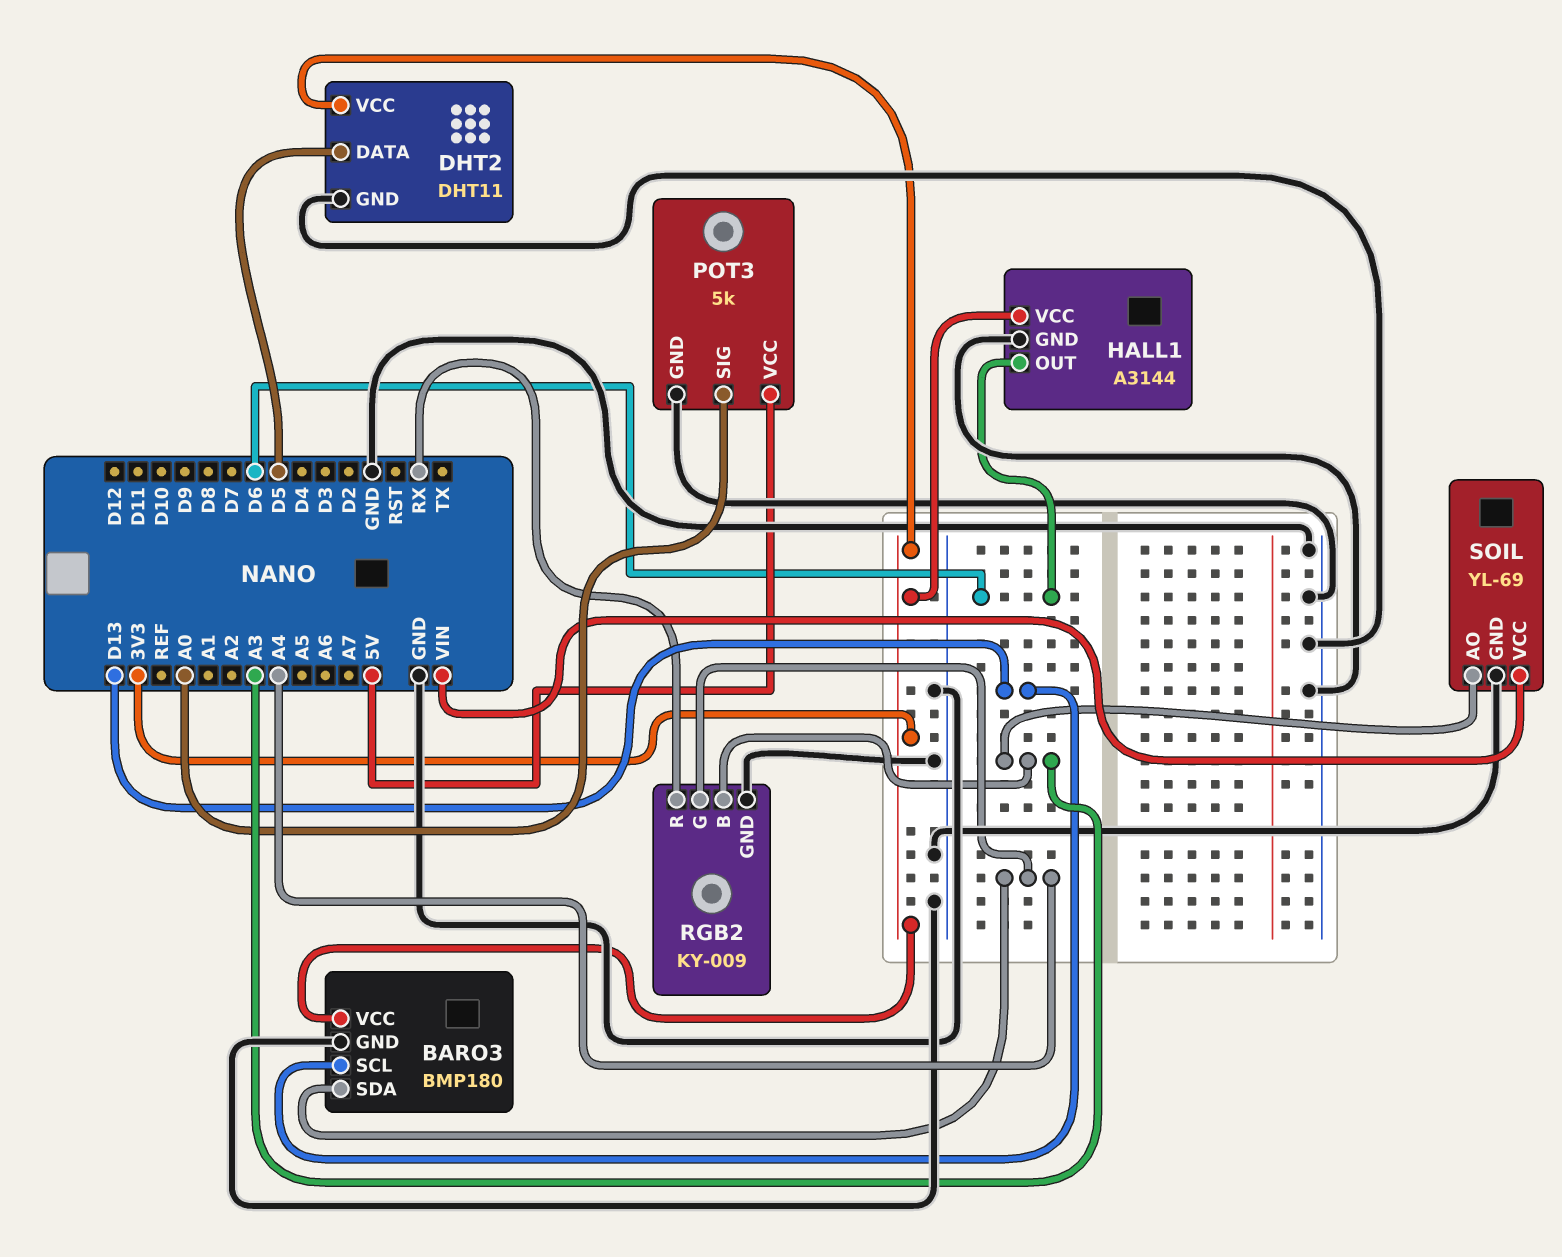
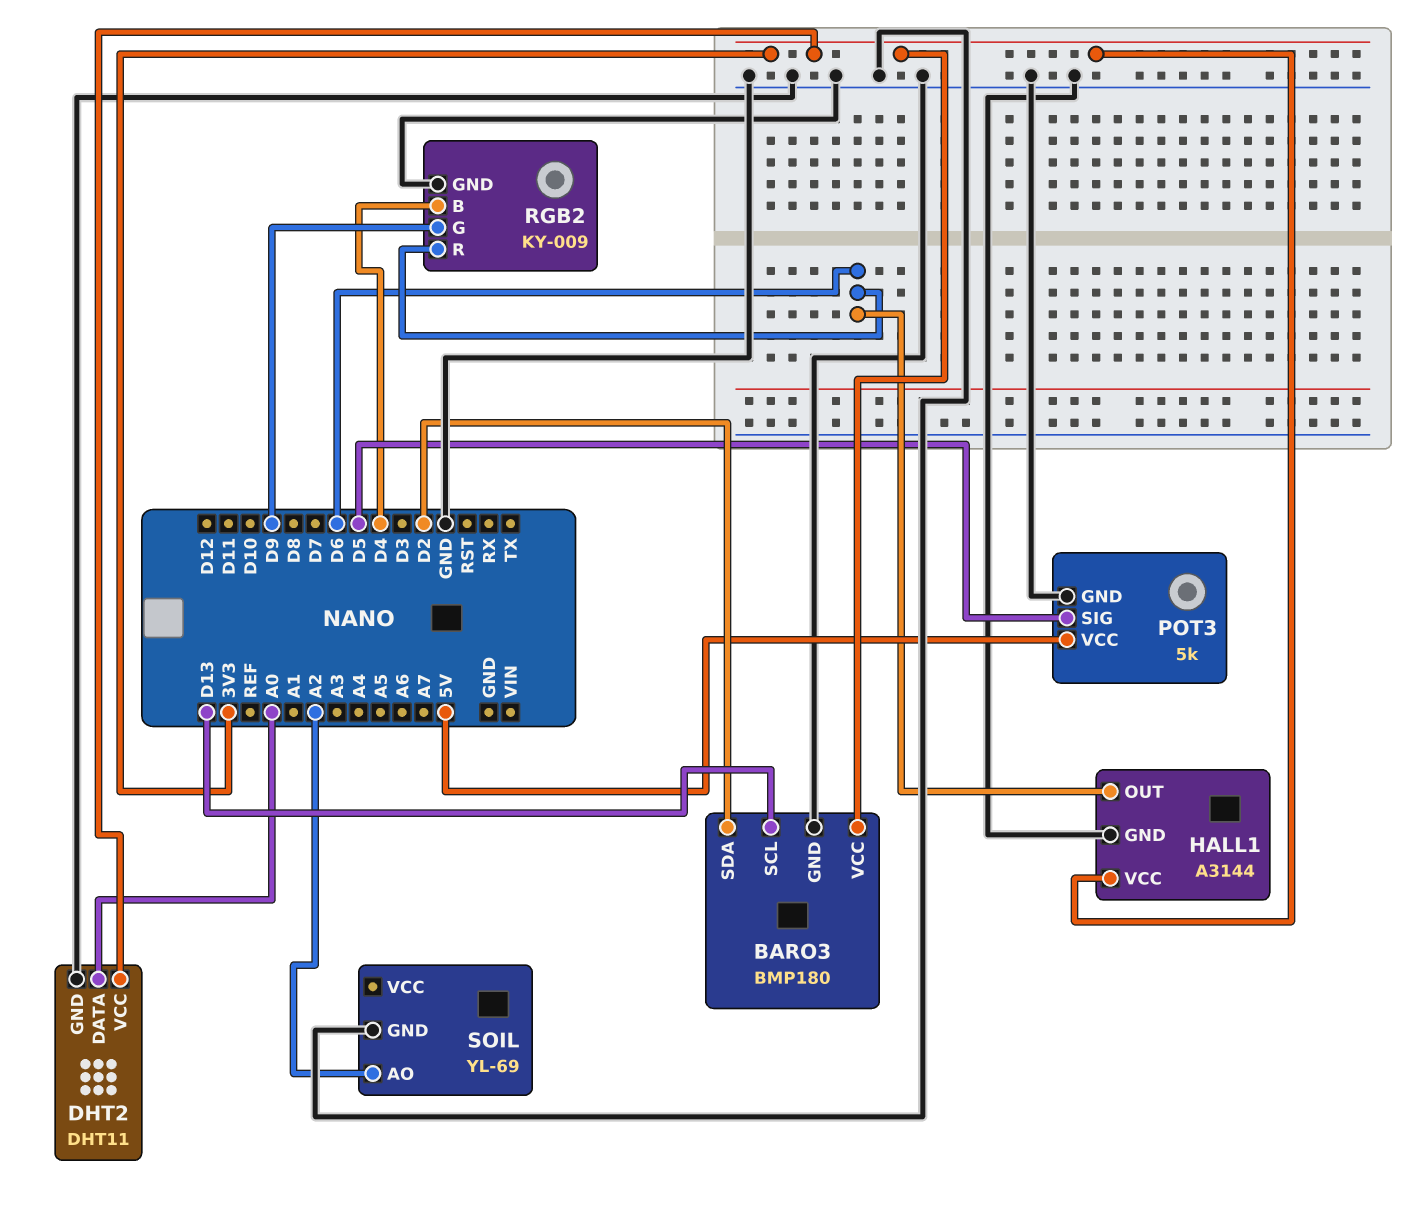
BARO3 pin SDA: A4 -> D2
DHT2 pin DATA: D5 -> A0
POT3 pin SIG: A0 -> D5
RGB2 pin B: A3 -> D4
RGB2 pin G: A4 -> D9
RGB2 pin R: RX -> D6
SOIL pin AO: A3 -> A2
SOIL pin VCC: VIN -> none

